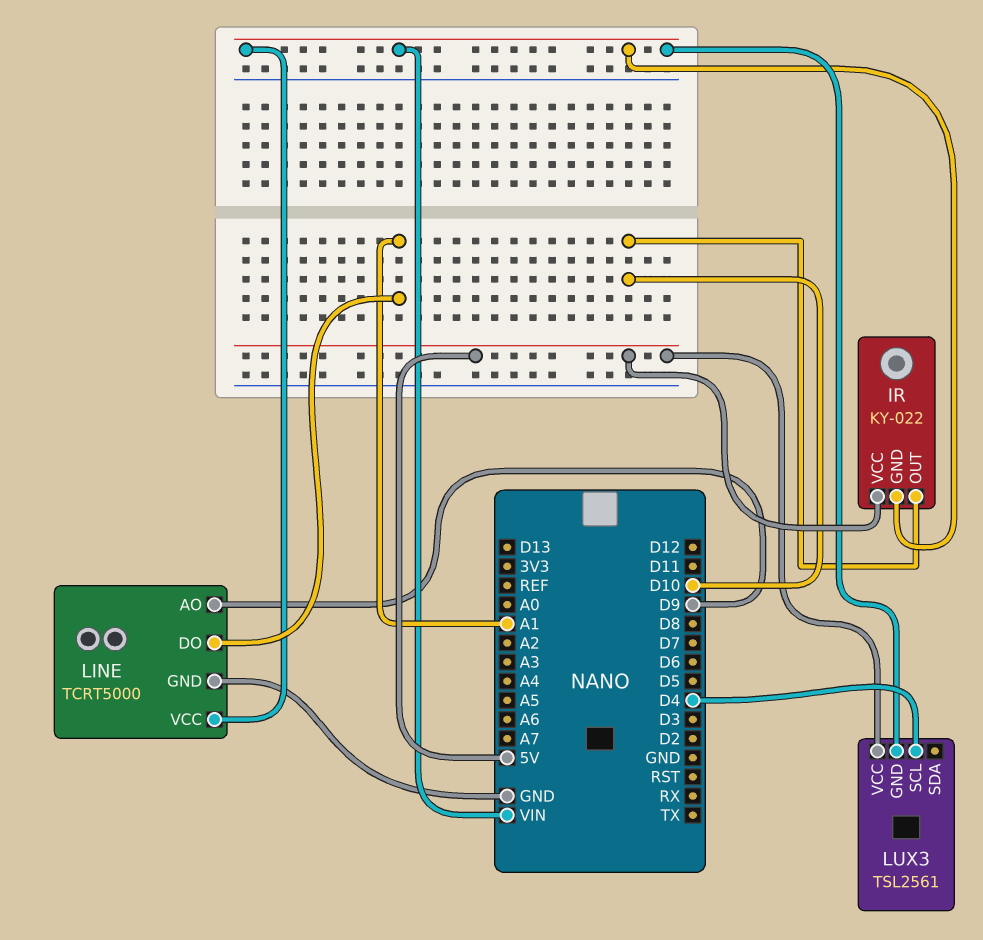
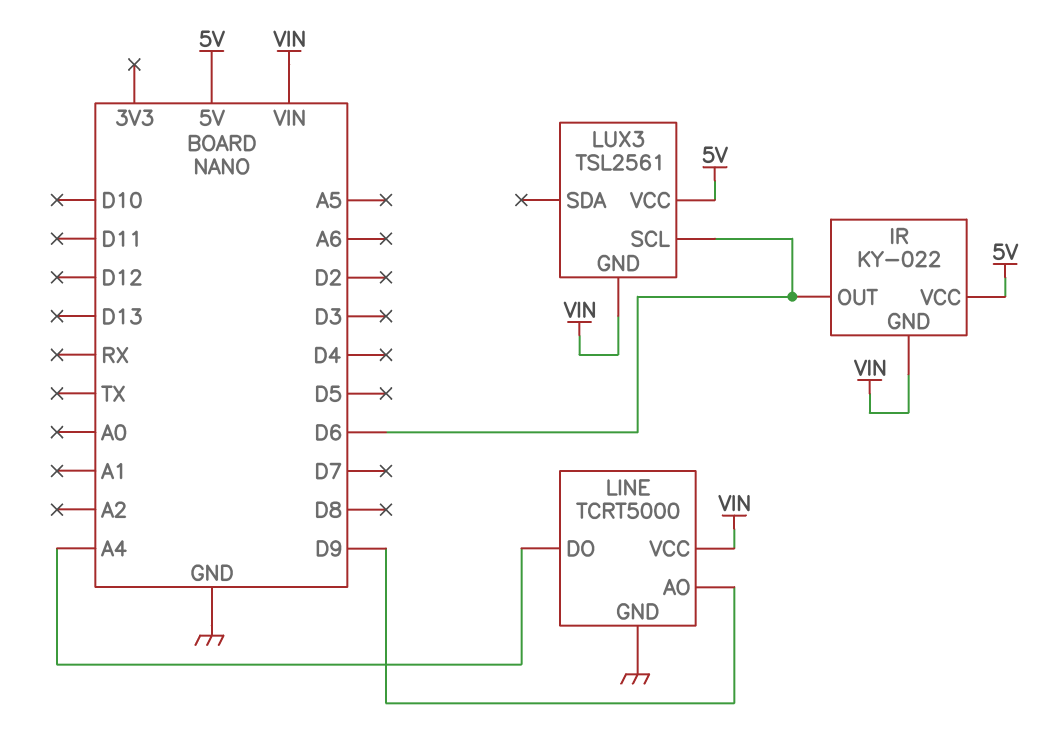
IR pin OUT: D10 -> D6
LINE pin DO: A1 -> A4
LUX3 pin SCL: D4 -> D6

